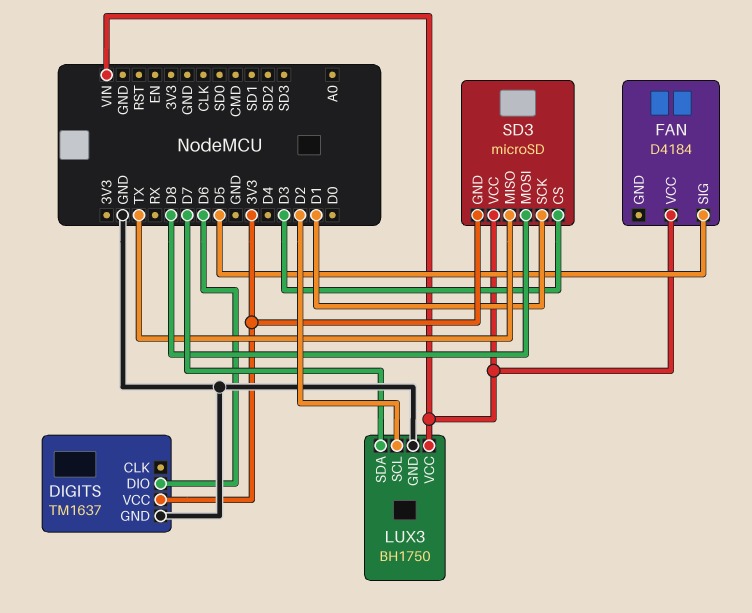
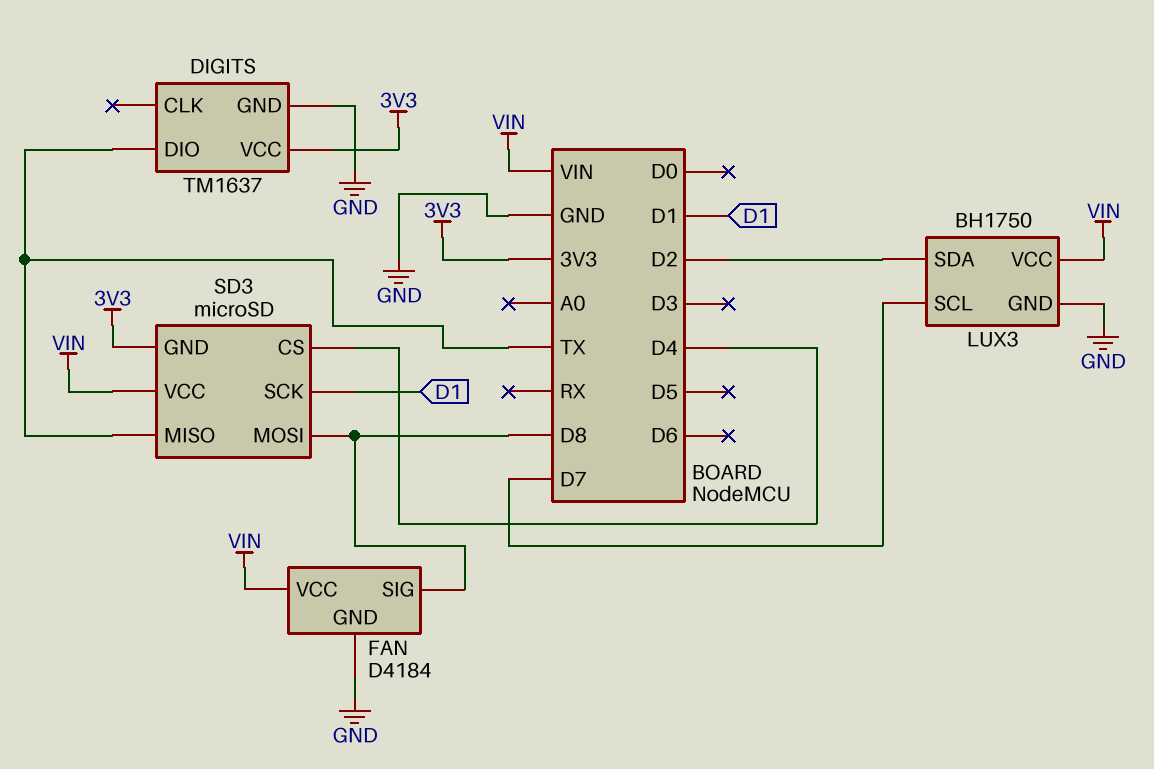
DIGITS pin DIO: D6 -> TX
FAN pin GND: none -> GND
FAN pin SIG: D5 -> D8
LUX3 pin SCL: D2 -> D7
LUX3 pin SDA: D7 -> D2
SD3 pin CS: D3 -> D4

